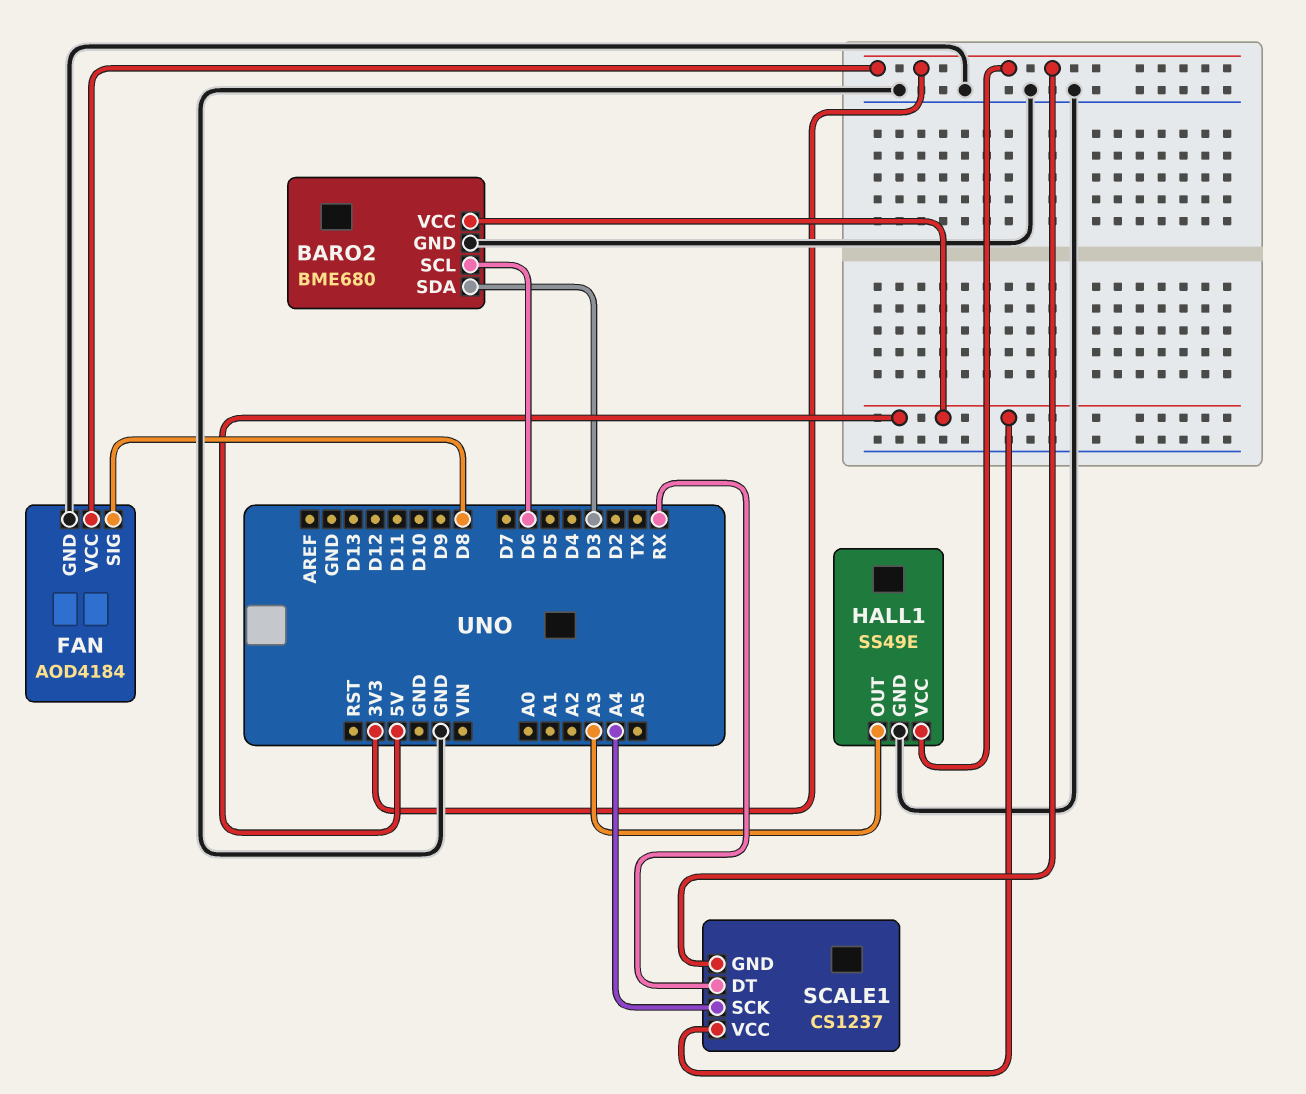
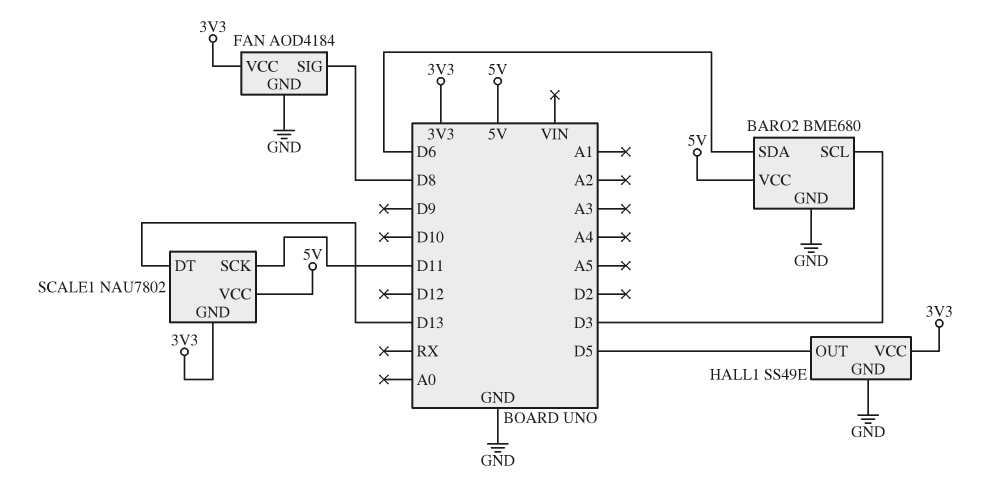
BARO2 pin SCL: D6 -> D3
BARO2 pin SDA: D3 -> D6
HALL1 pin OUT: A3 -> D5
SCALE1: CS1237 -> NAU7802
SCALE1 pin DT: RX -> D13
SCALE1 pin SCK: A4 -> D11

